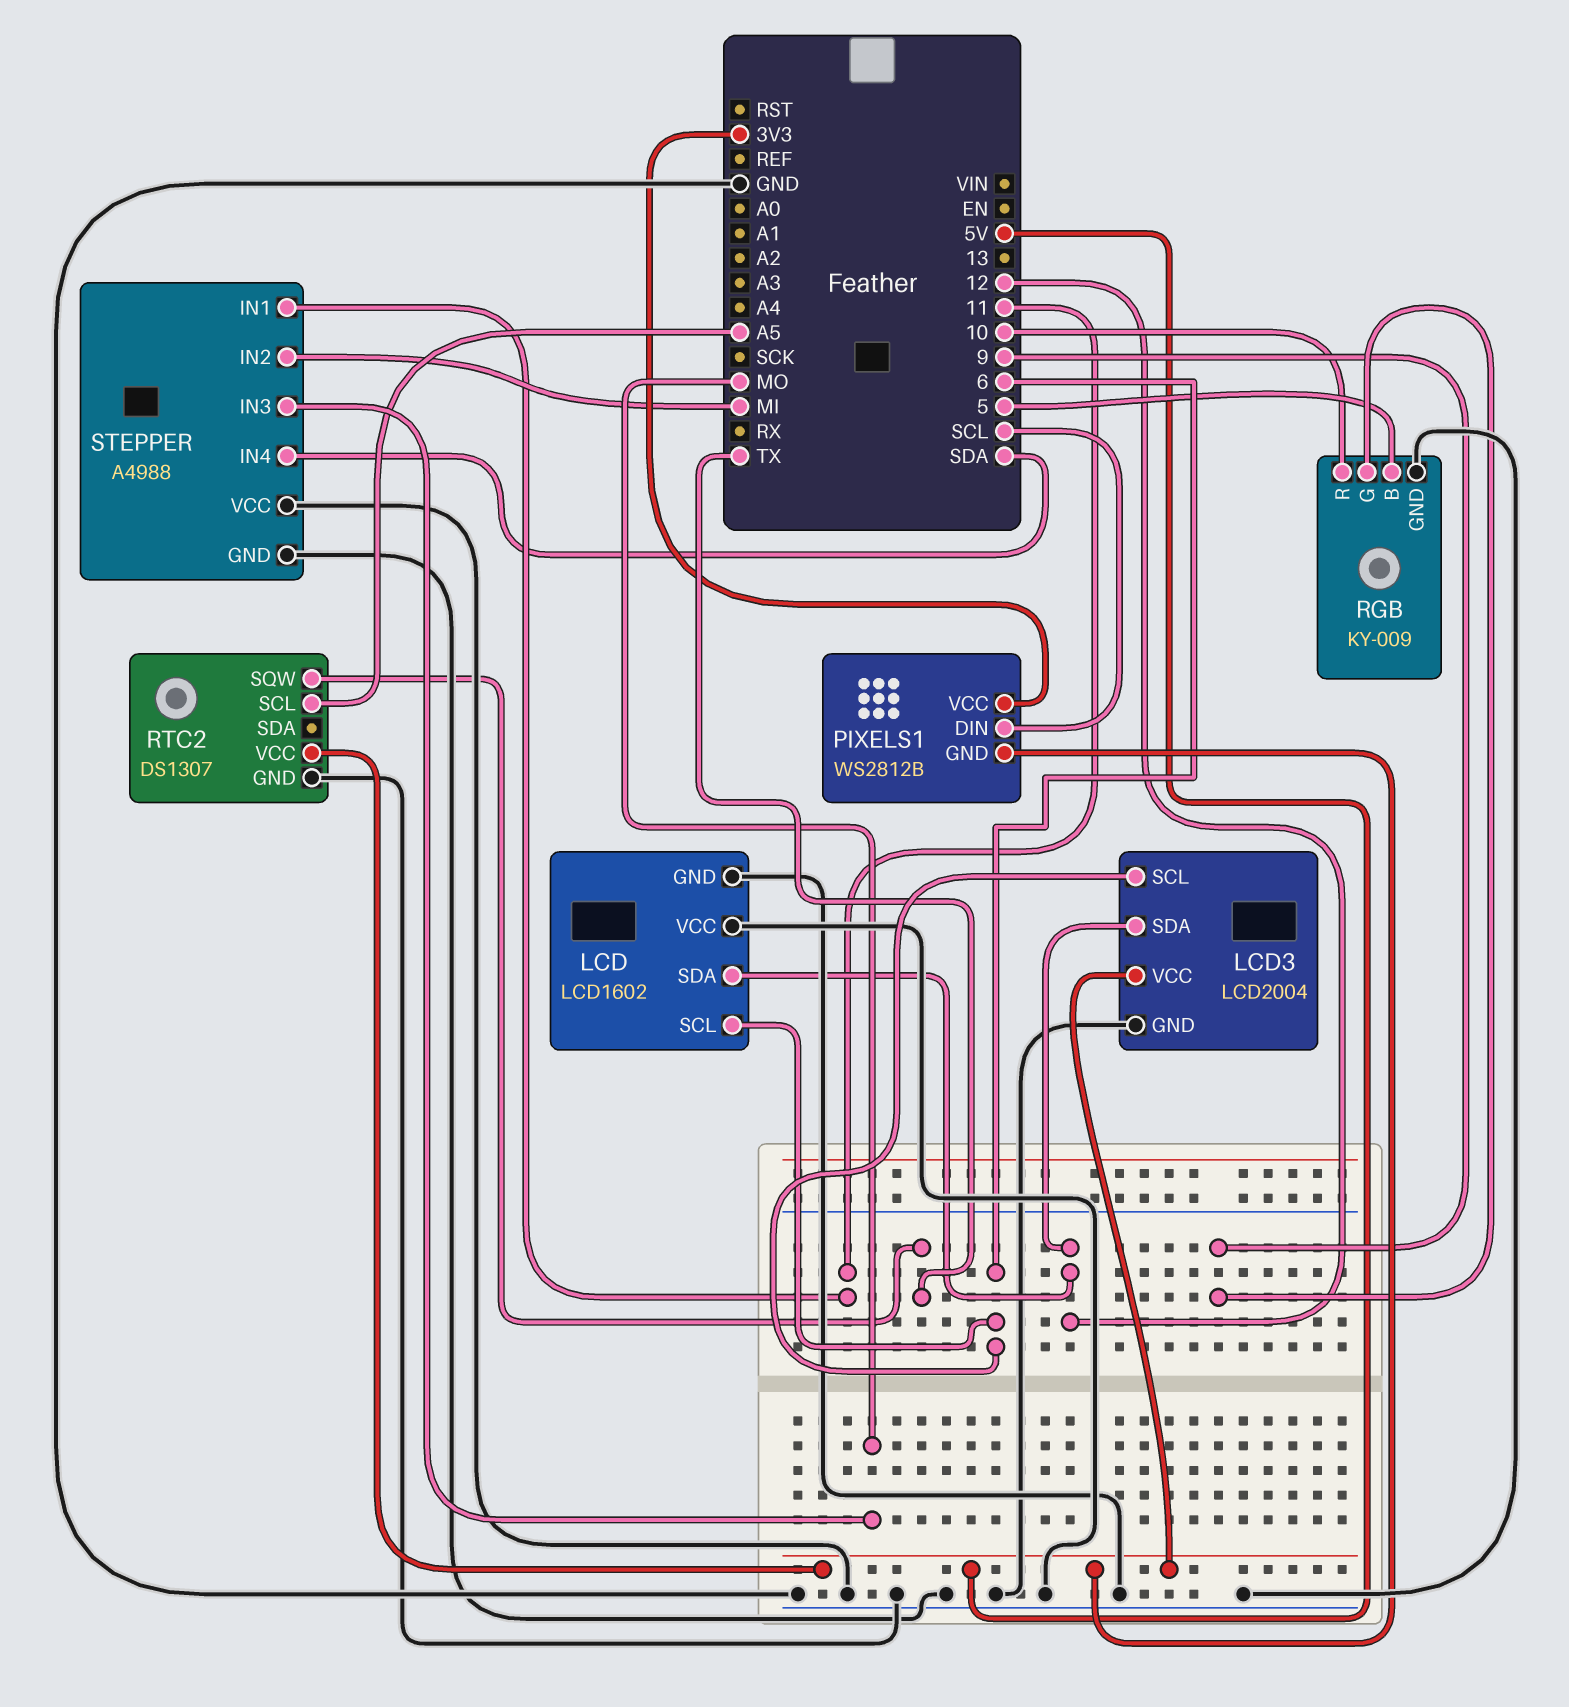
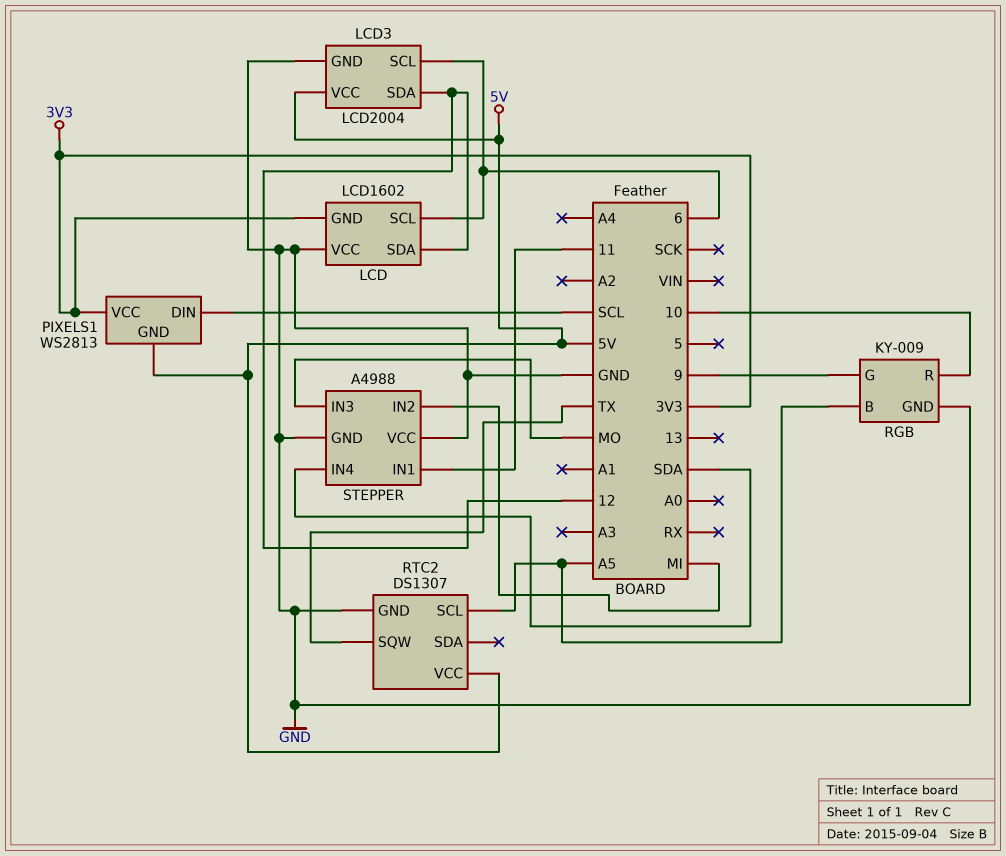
LCD pin GND: GND -> 3V3
PIXELS1: WS2812B -> WS2813
RGB pin B: 5 -> A5

